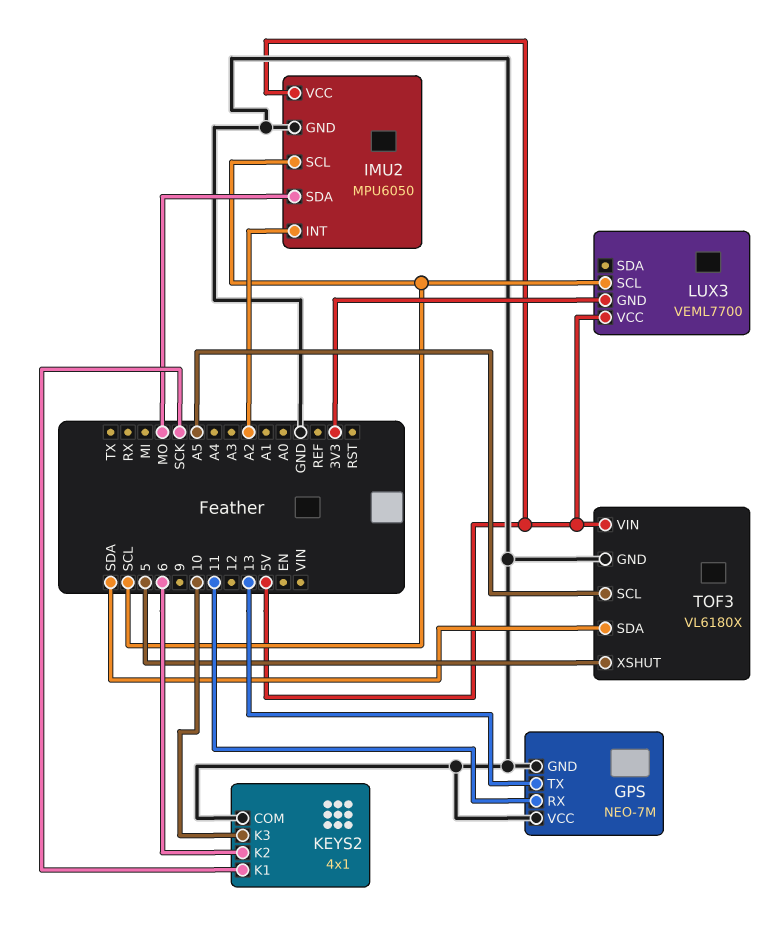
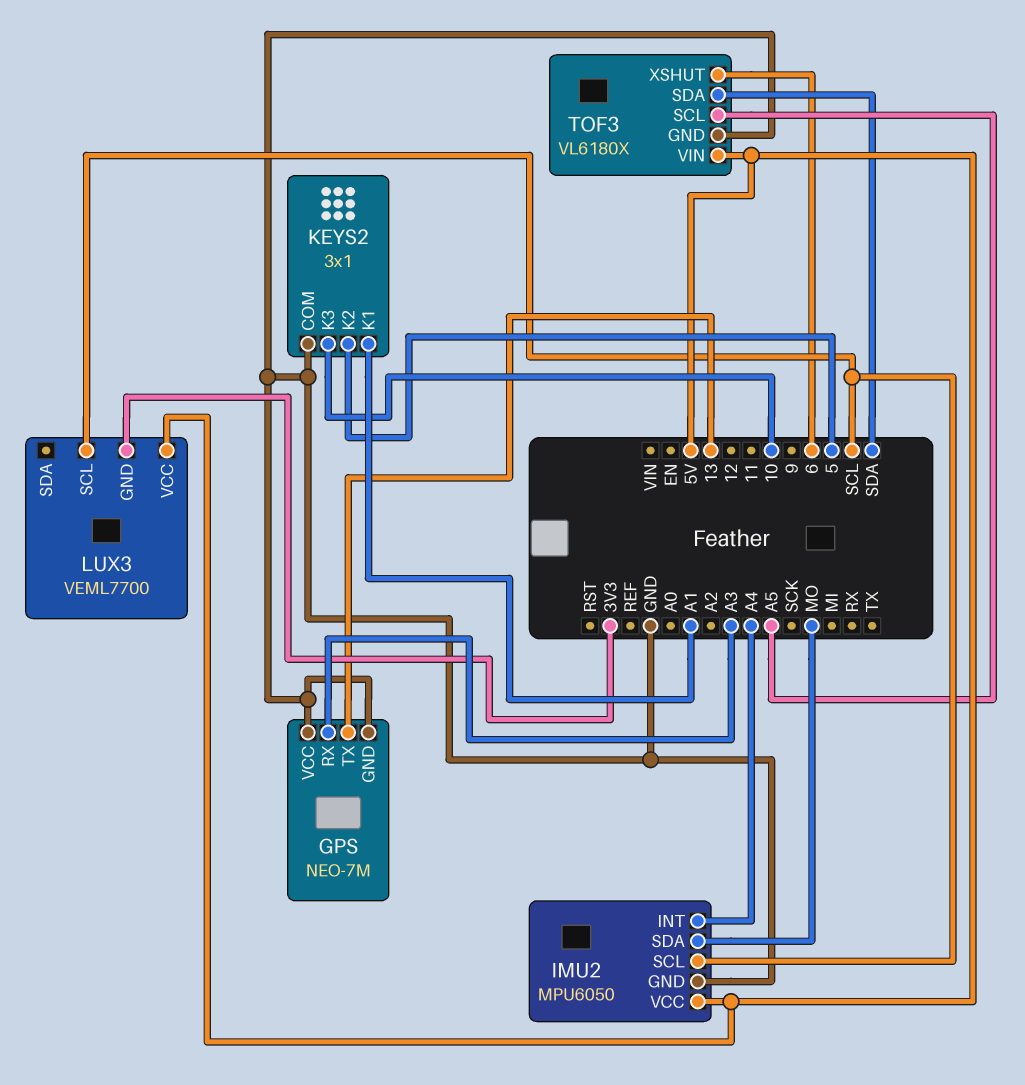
GPS pin RX: 11 -> A3
IMU2 pin INT: A2 -> A4
KEYS2: 4x1 -> 3x1
KEYS2 pin K1: SCK -> A1
KEYS2 pin K2: 6 -> 5
TOF3 pin XSHUT: 5 -> 6

